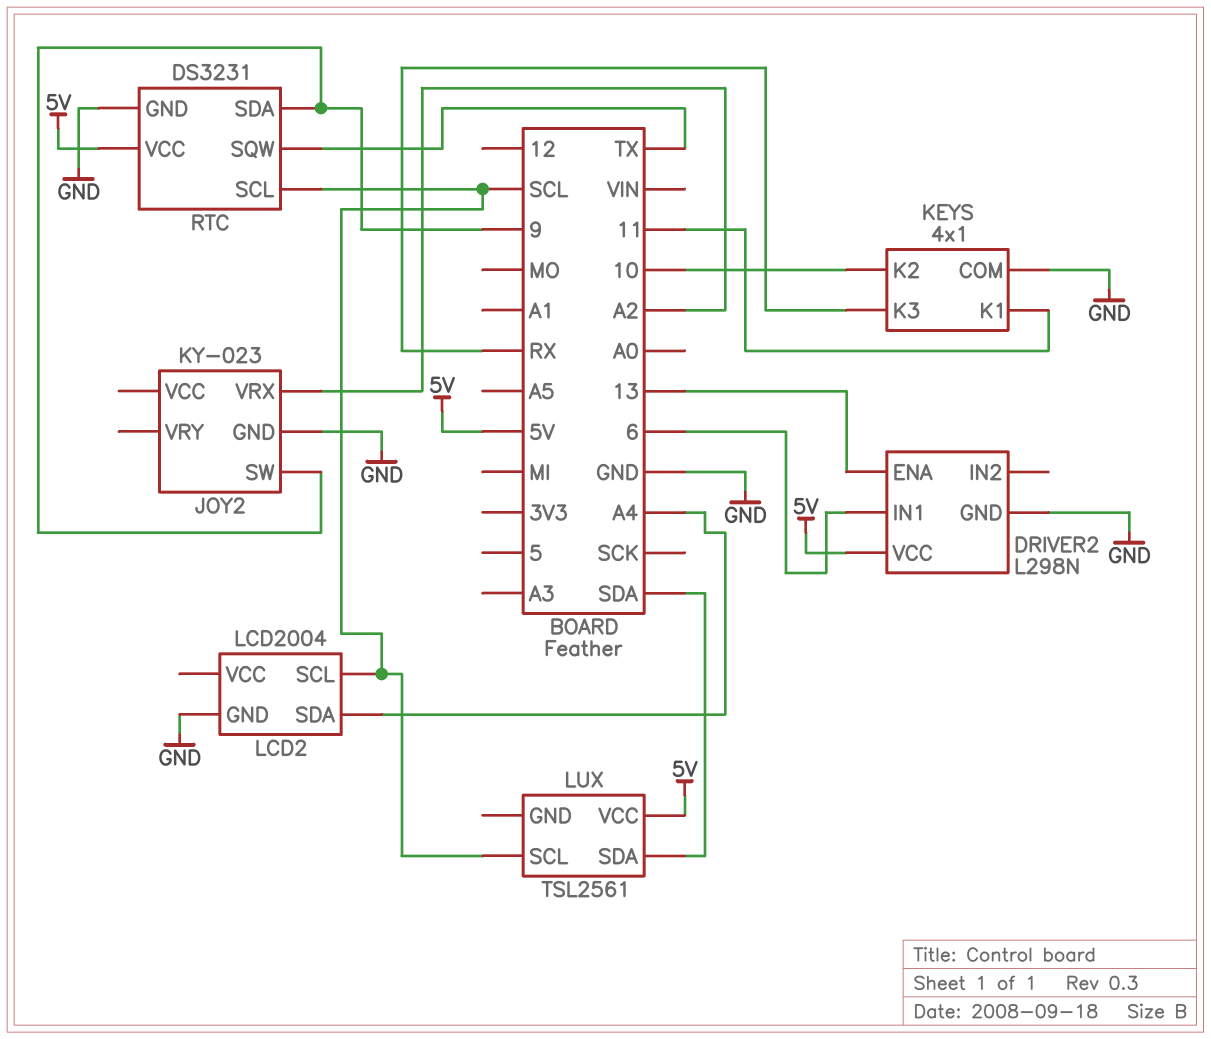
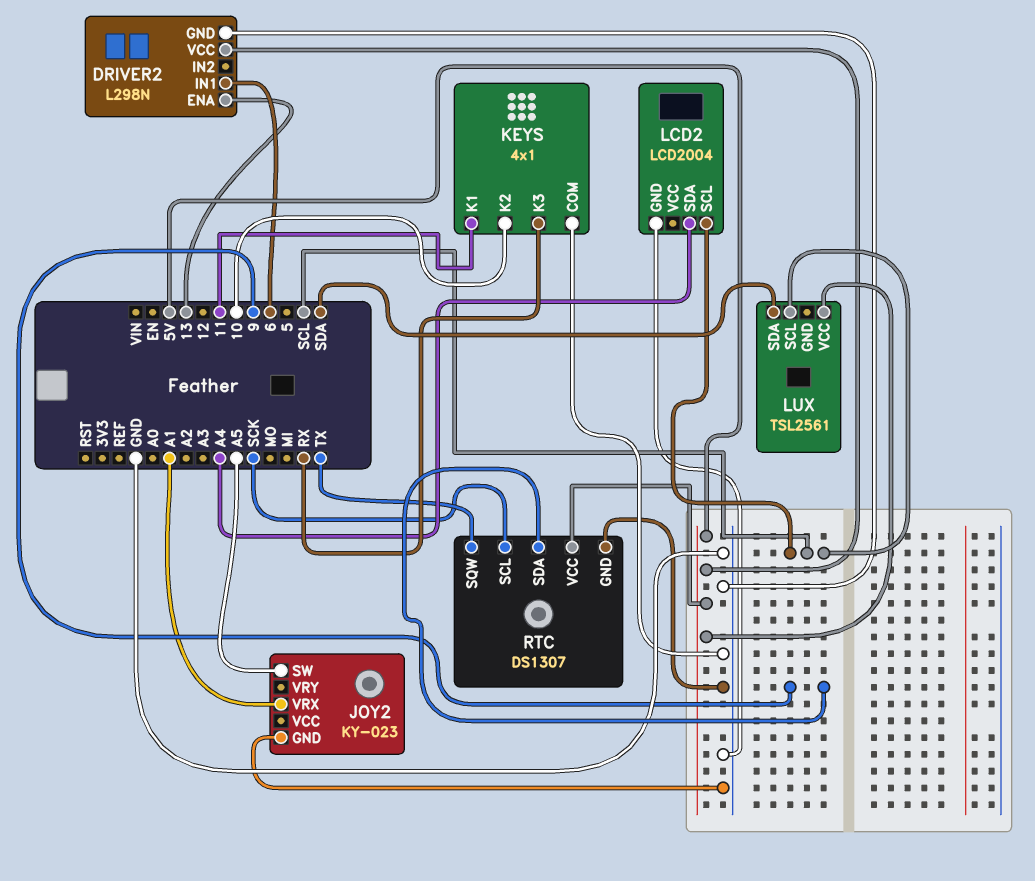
JOY2 pin SW: 9 -> A5
JOY2 pin VRX: A2 -> A1
RTC: DS3231 -> DS1307
RTC pin SCL: SCL -> SCK

